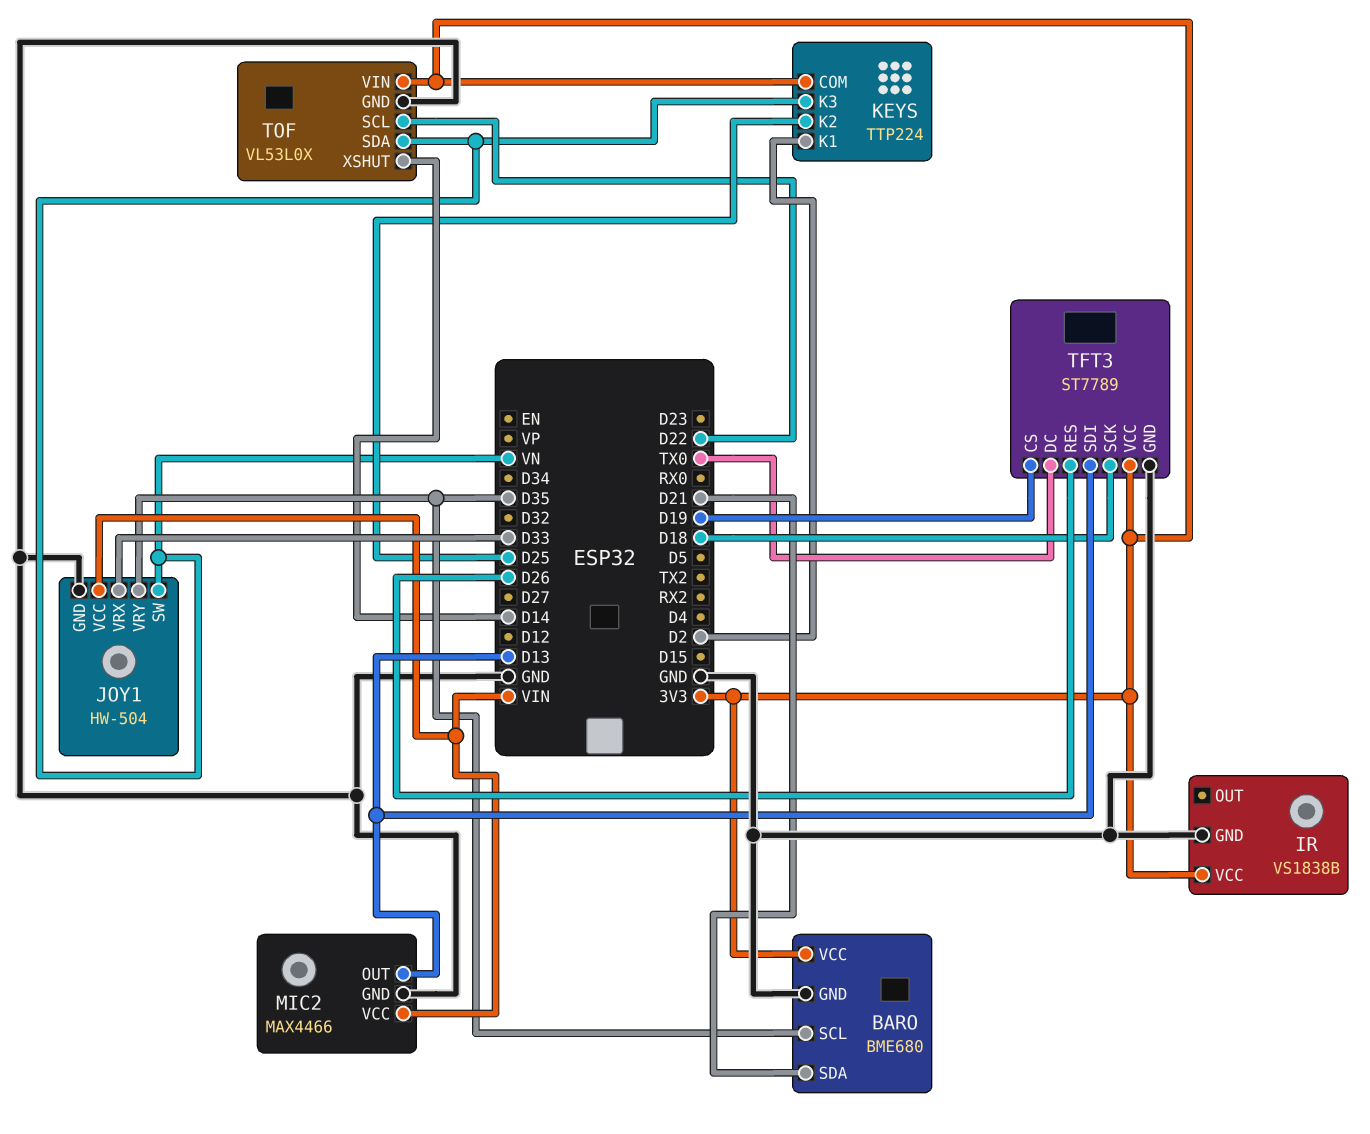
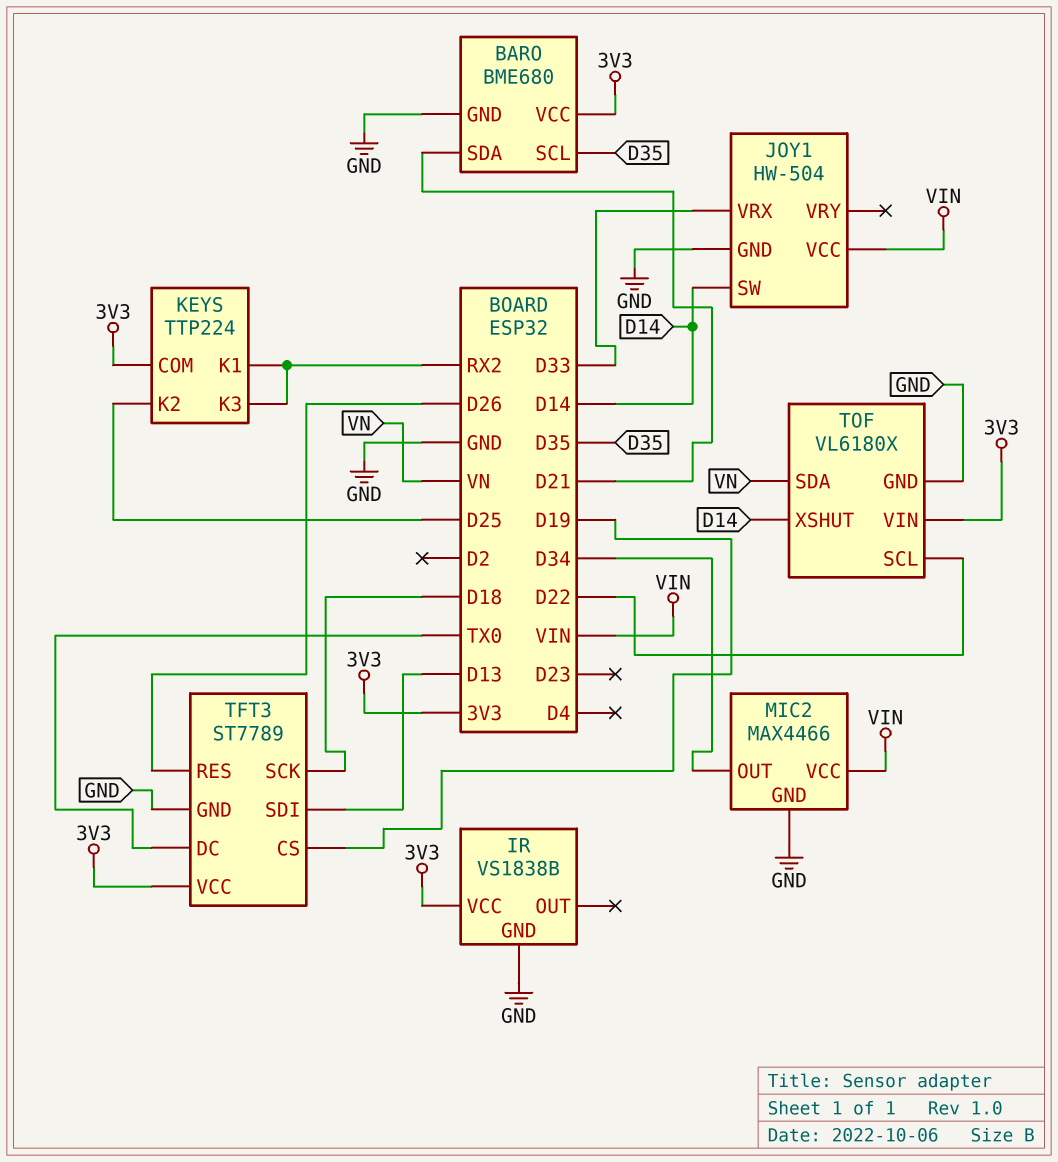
JOY1 pin SW: VN -> D14
JOY1 pin VRY: D35 -> none
KEYS pin K1: D2 -> RX2
KEYS pin K3: VN -> RX2
MIC2 pin OUT: D13 -> D34
TOF: VL53L0X -> VL6180X

